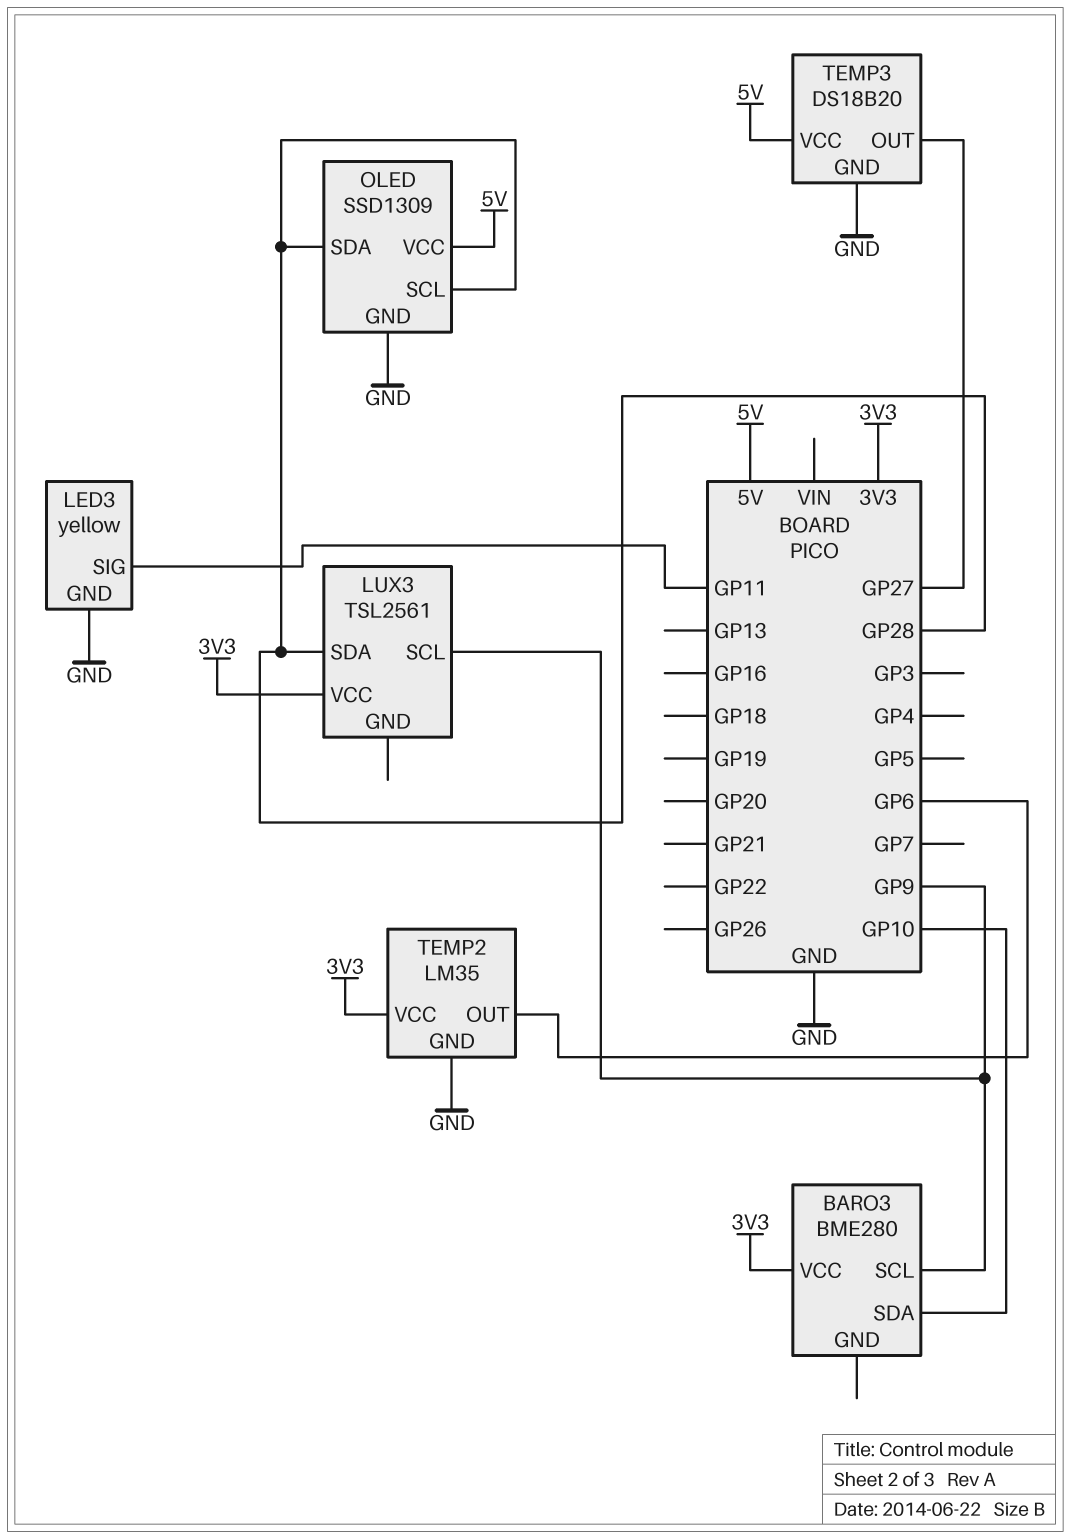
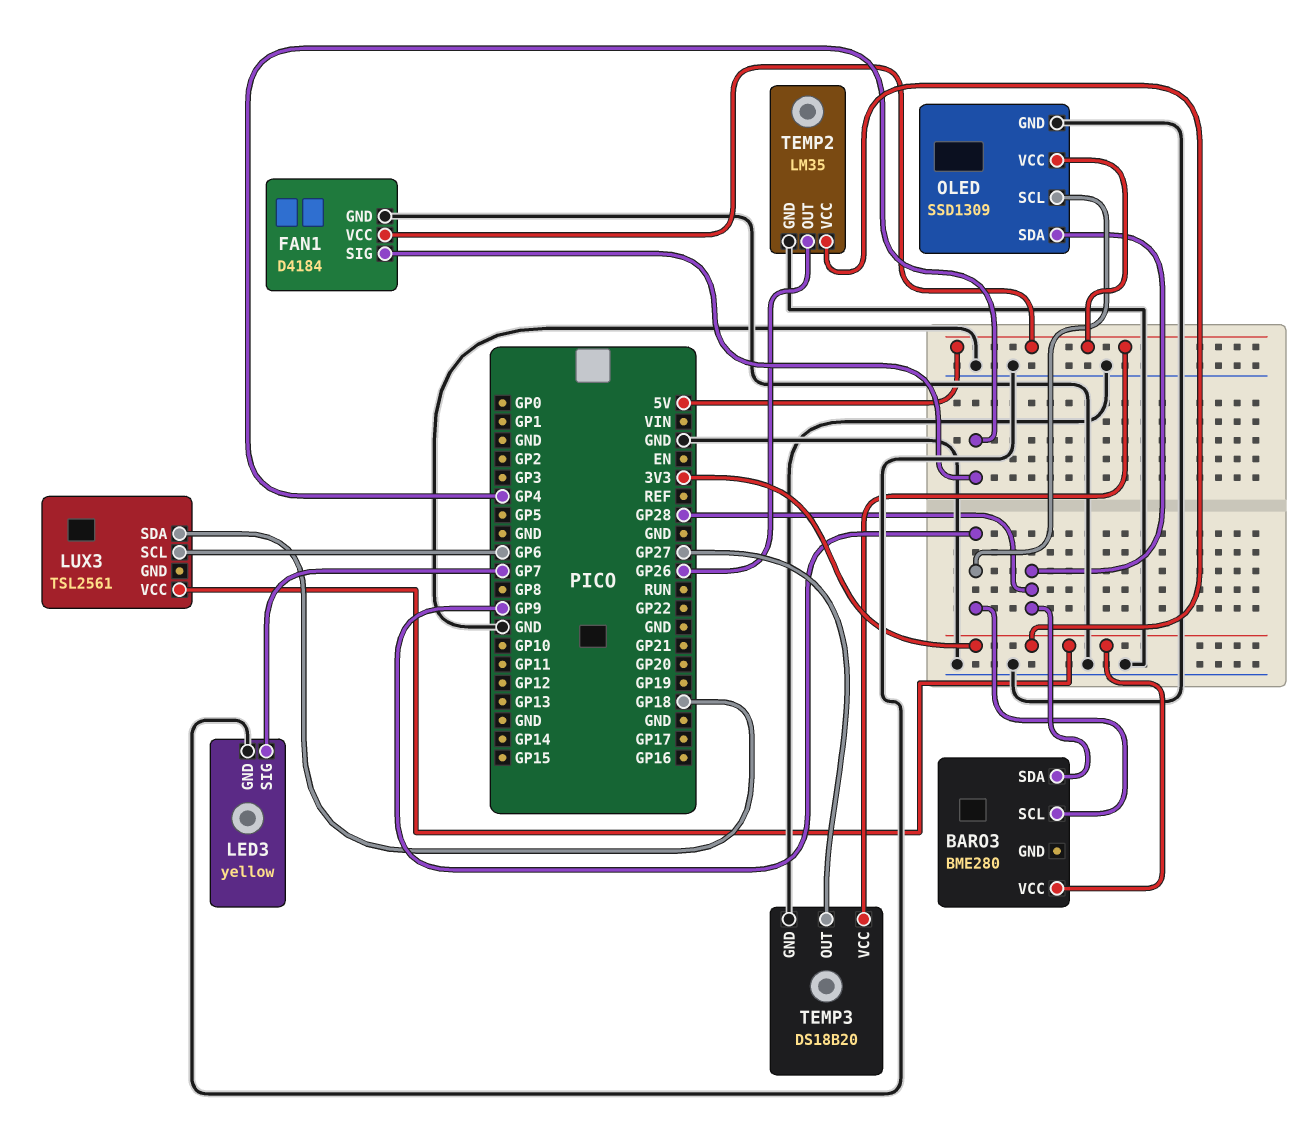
BARO3 pin SDA: GP10 -> GP28
FAN1: none -> D4184
FAN1 pin GND: none -> GND
FAN1 pin SIG: none -> GP4
FAN1 pin VCC: none -> 5V
LED3 pin SIG: GP11 -> GP7
LUX3 pin SCL: GP9 -> GP6
LUX3 pin SDA: GP28 -> GP18
OLED pin SCL: GP28 -> GP9
TEMP2 pin OUT: GP6 -> GP26

